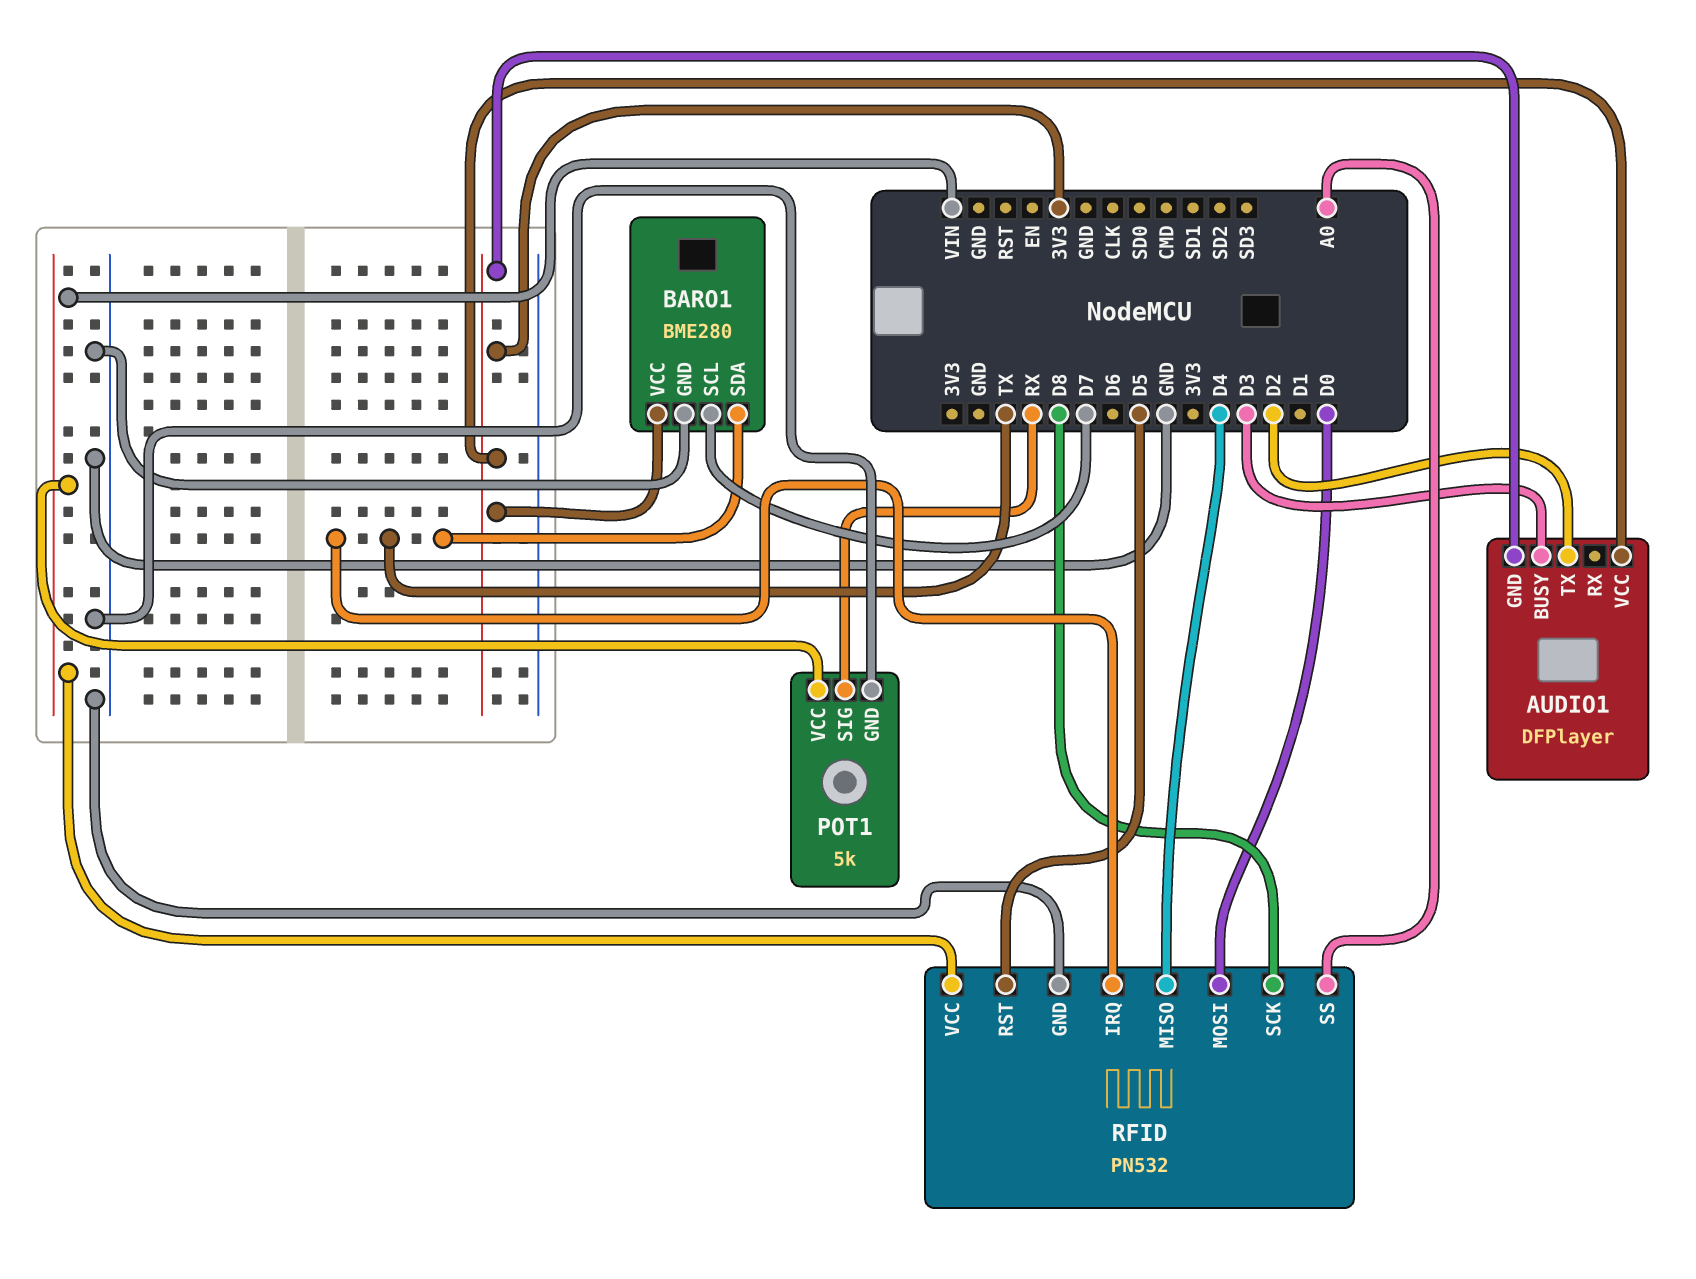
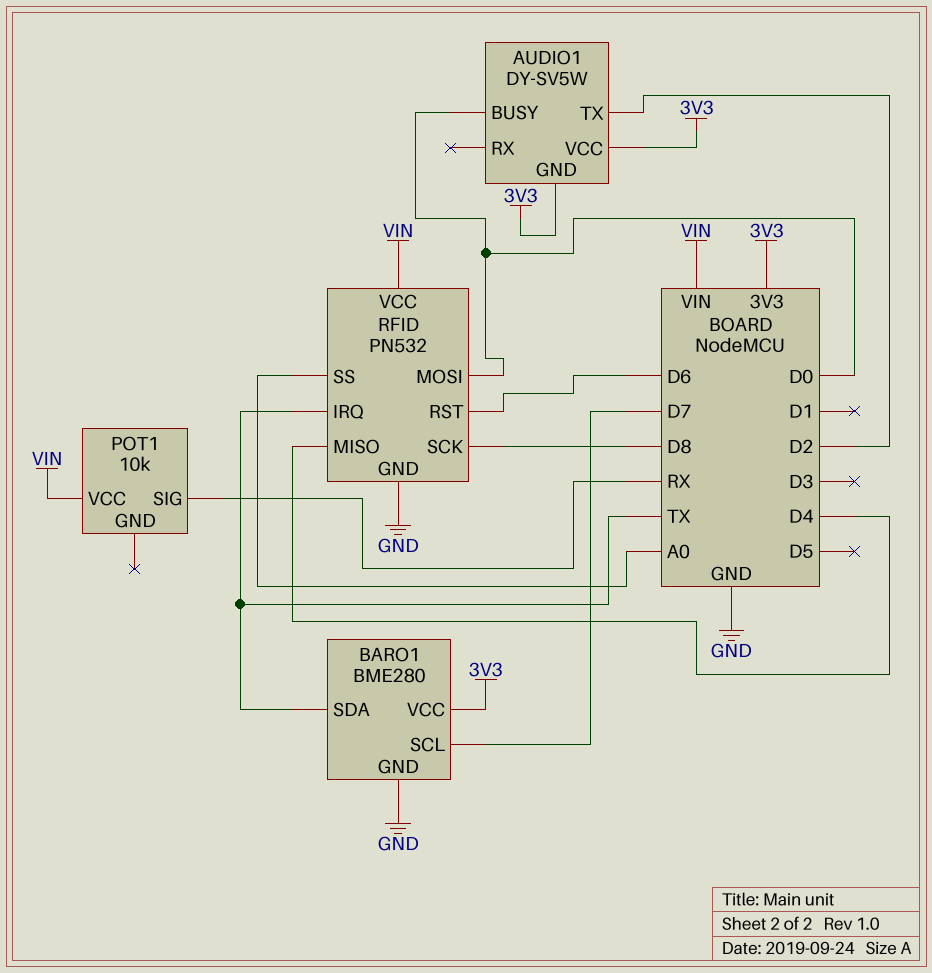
AUDIO1: DFPlayer -> DY-SV5W
AUDIO1 pin BUSY: D3 -> D0
POT1: 5k -> 10k
POT1 pin GND: GND -> none
RFID pin RST: D5 -> D6

